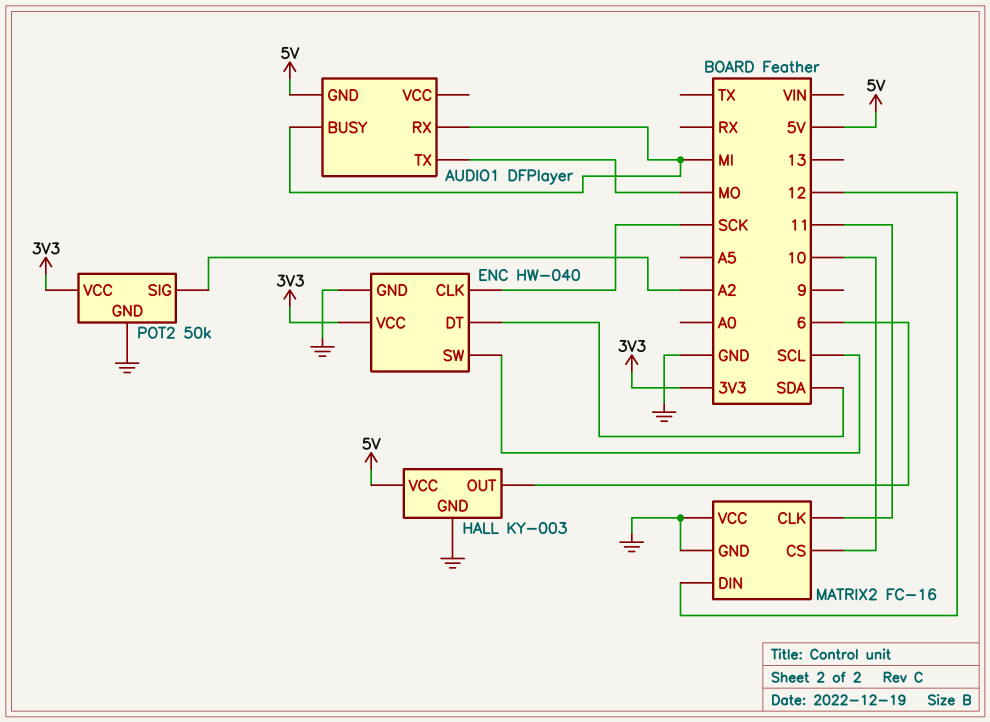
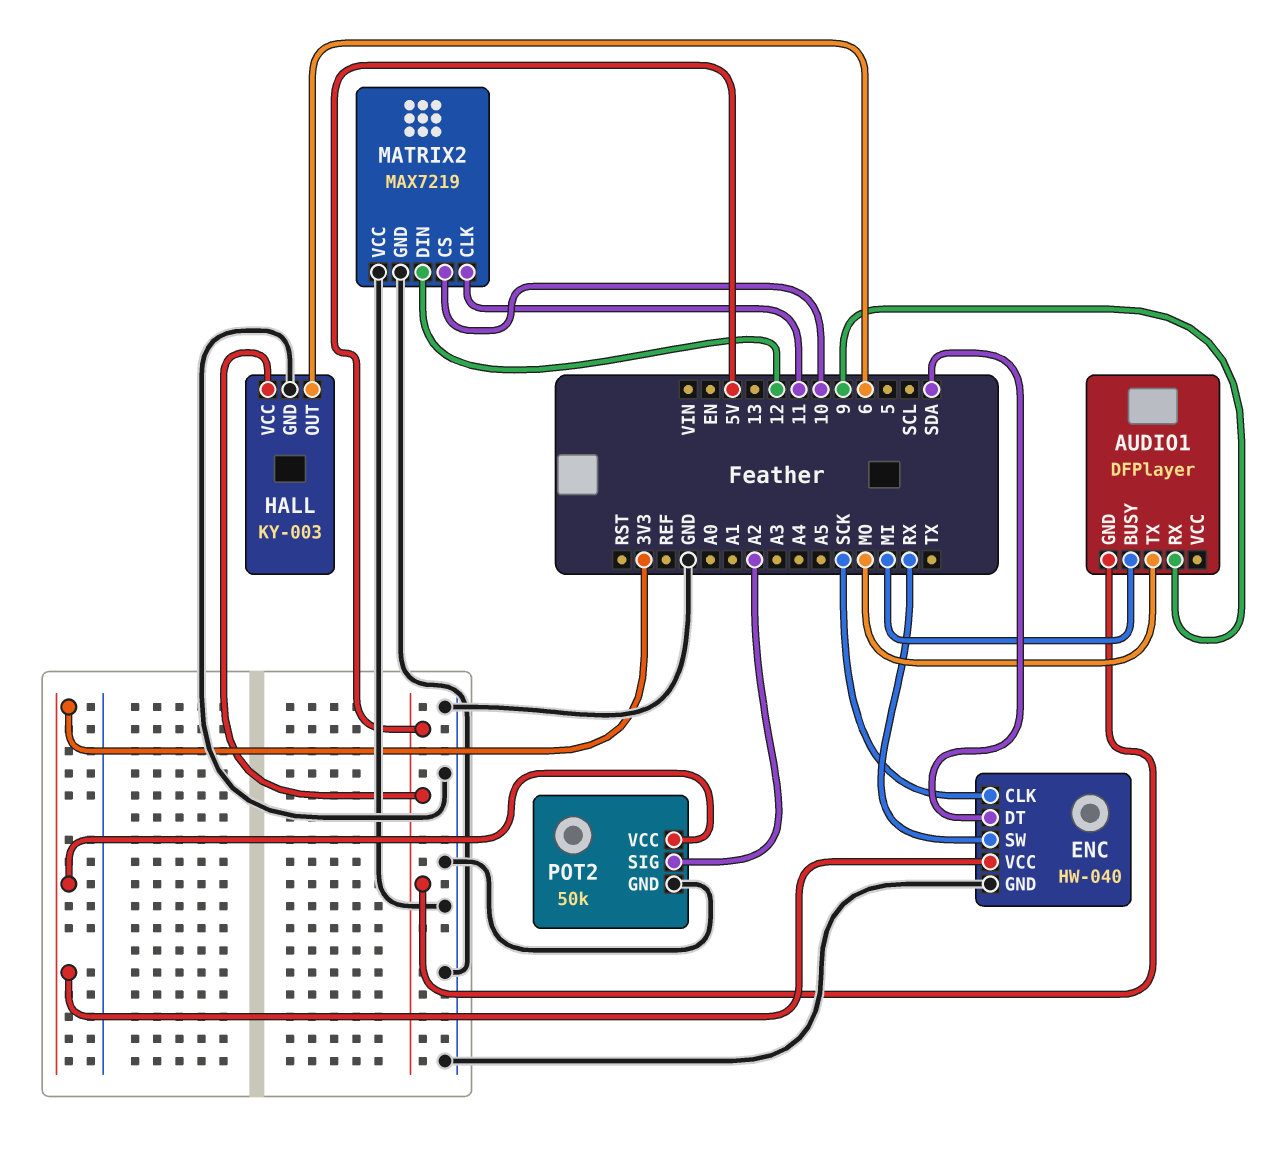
AUDIO1 pin RX: MI -> 9
ENC pin SW: SCL -> RX
MATRIX2: FC-16 -> MAX7219

